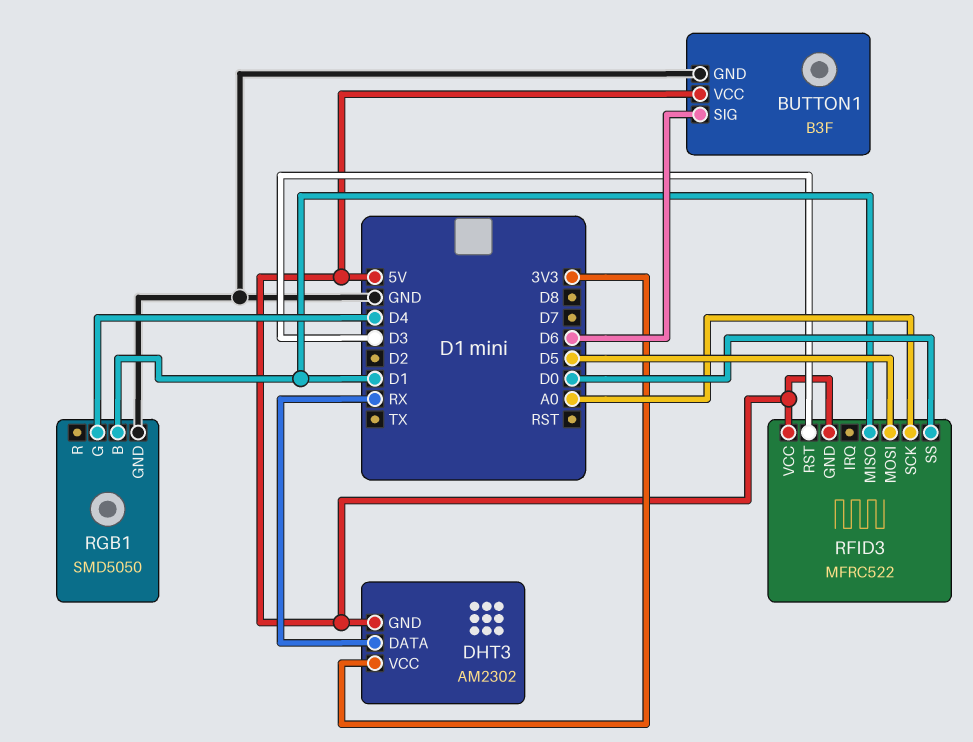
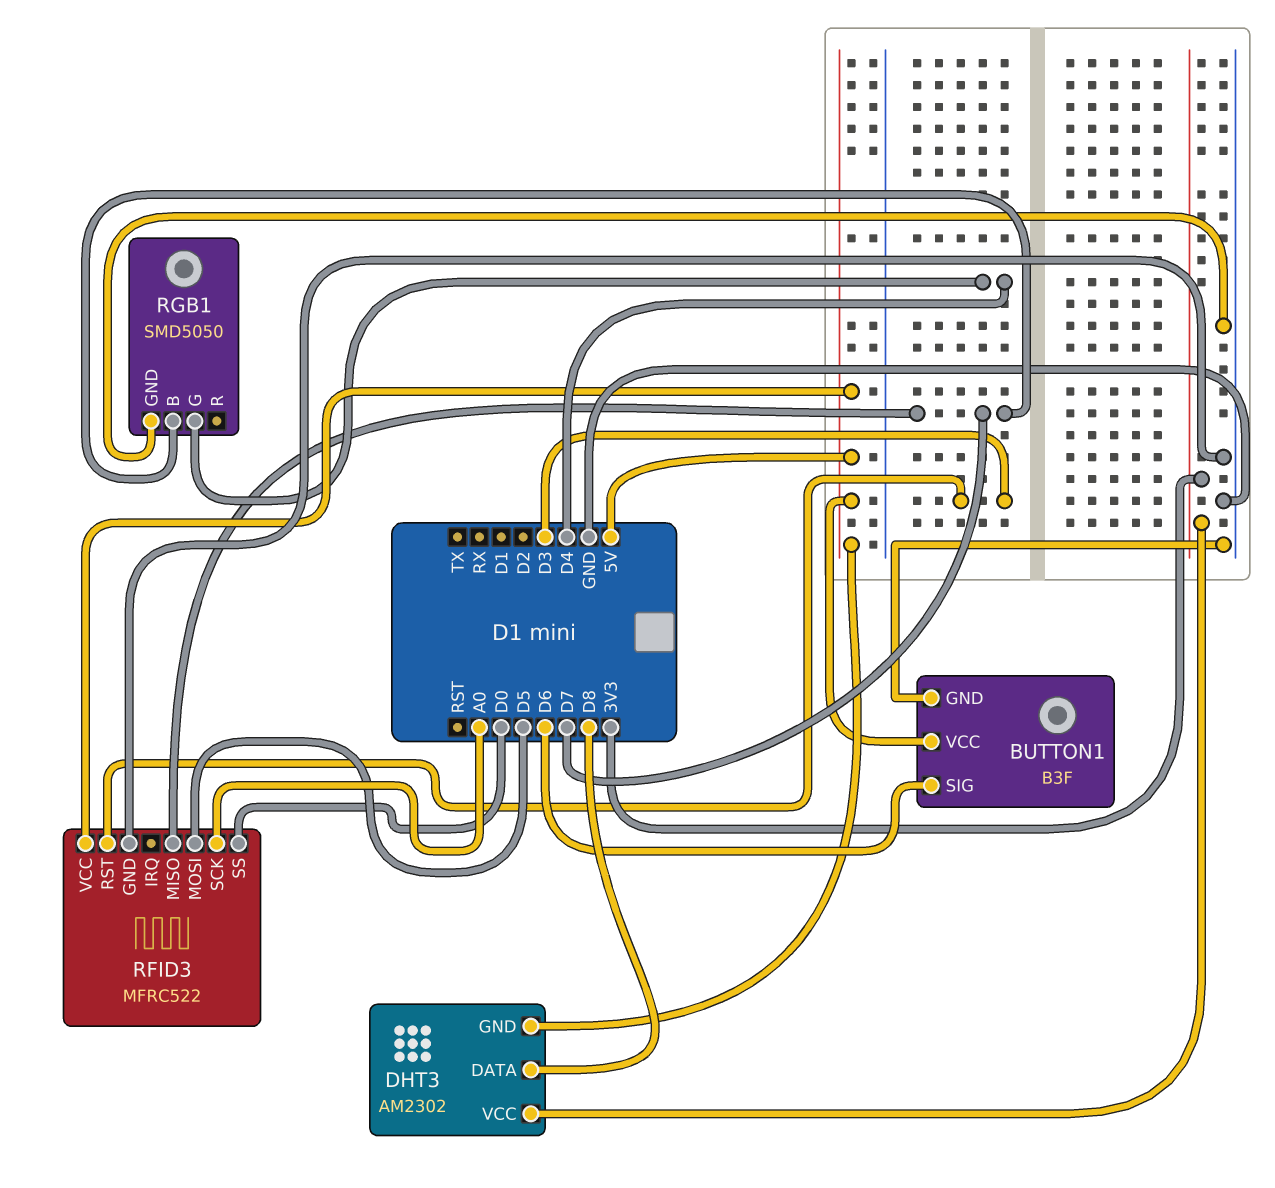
DHT3 pin DATA: RX -> D8
RFID3 pin GND: 5V -> GND
RFID3 pin MISO: D1 -> D7
RGB1 pin B: D1 -> D7

